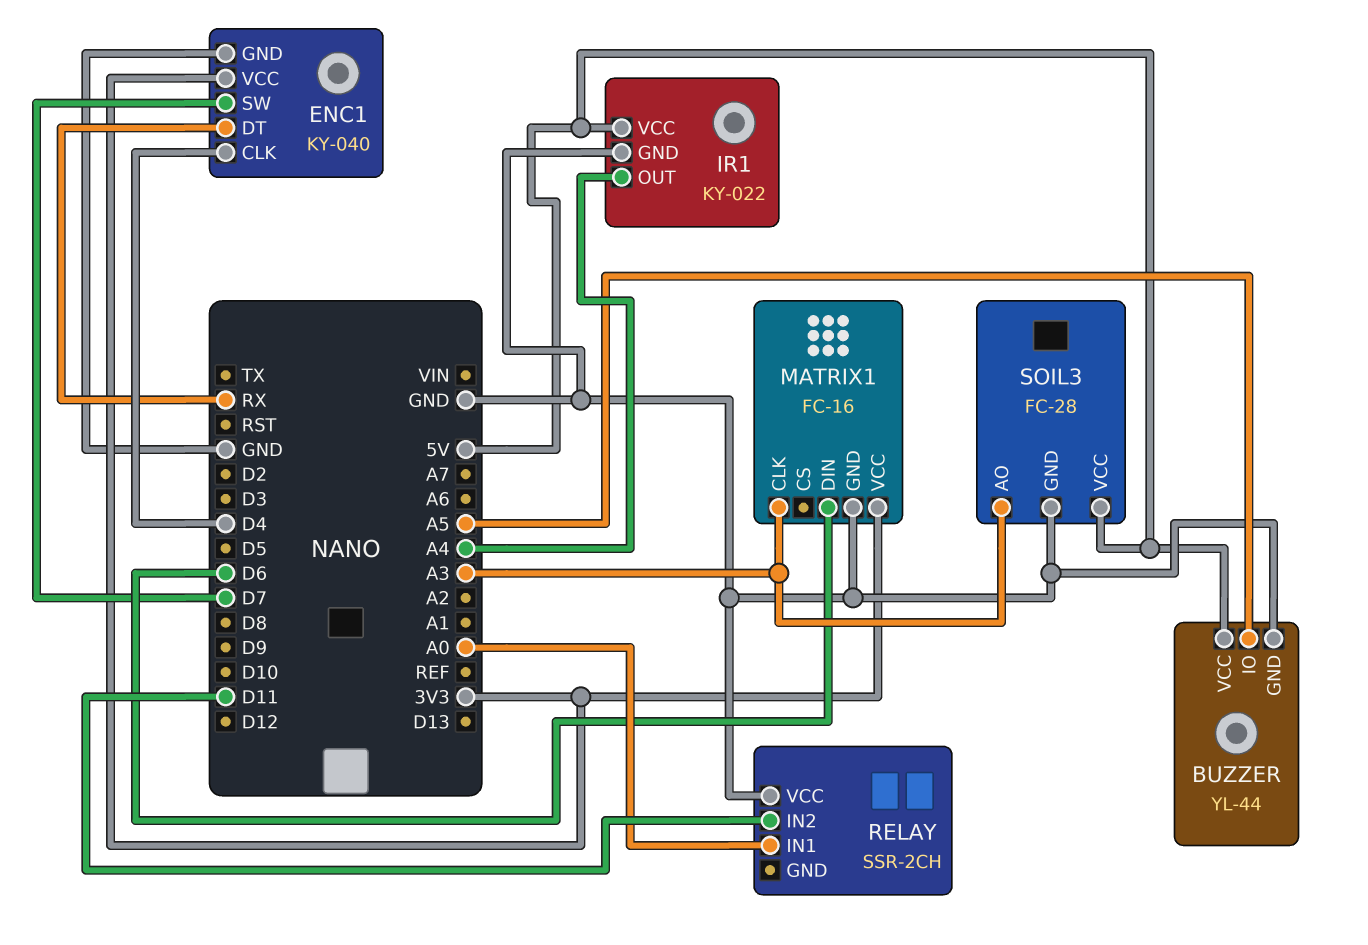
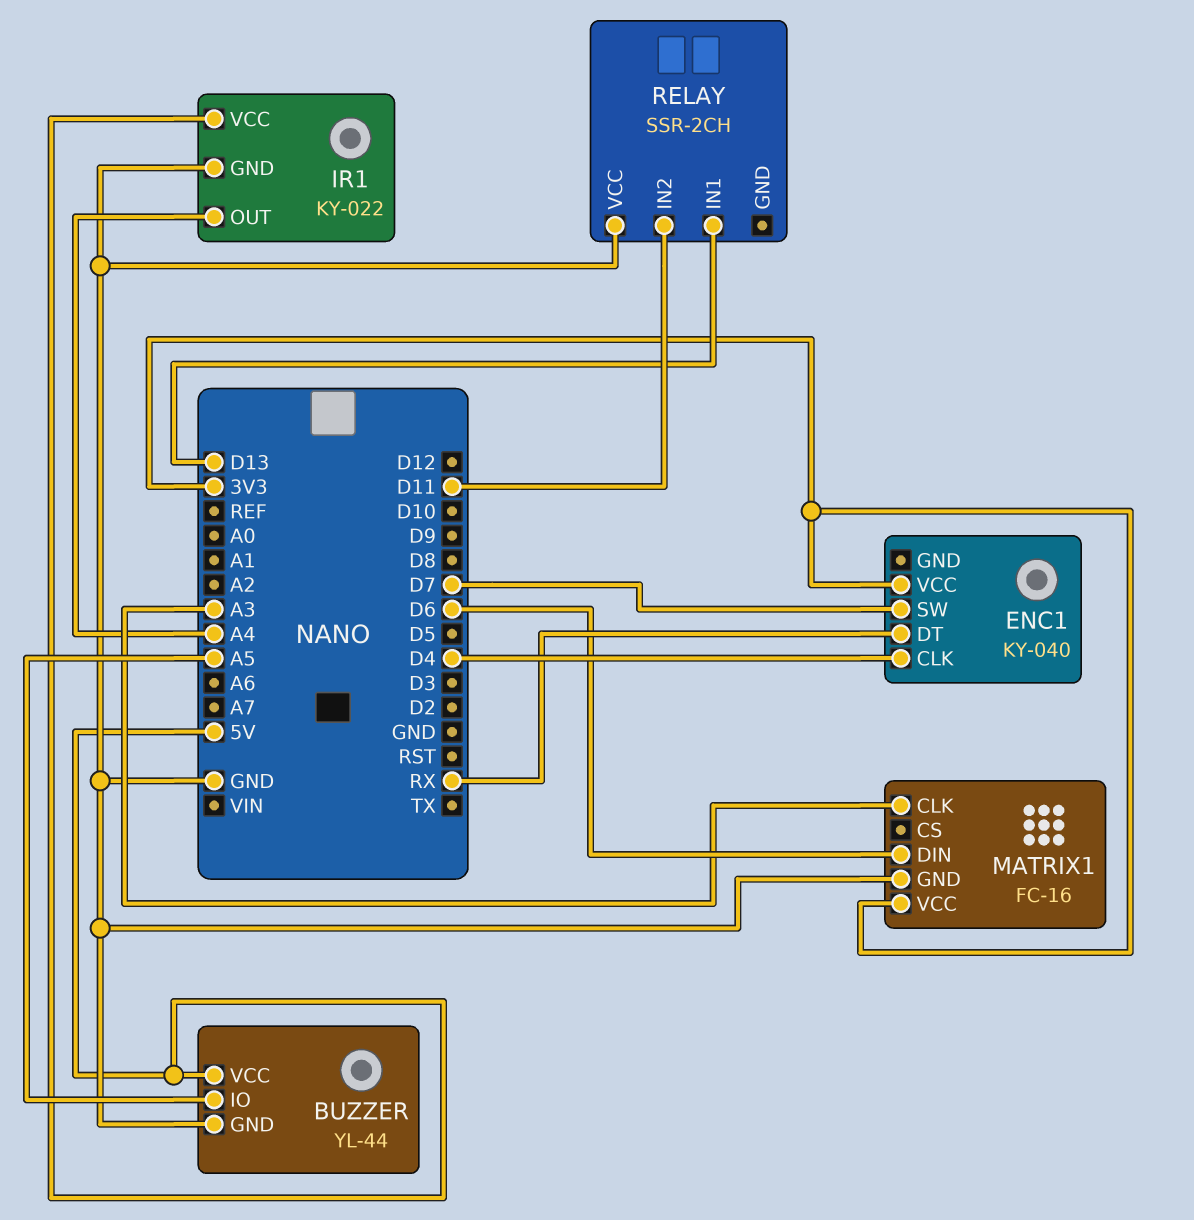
ENC1 pin GND: GND -> none
RELAY pin IN1: A0 -> D13
SOIL3: FC-28 -> none
SOIL3 pin AO: A3 -> none
SOIL3 pin GND: GND -> none
SOIL3 pin VCC: 5V -> none

